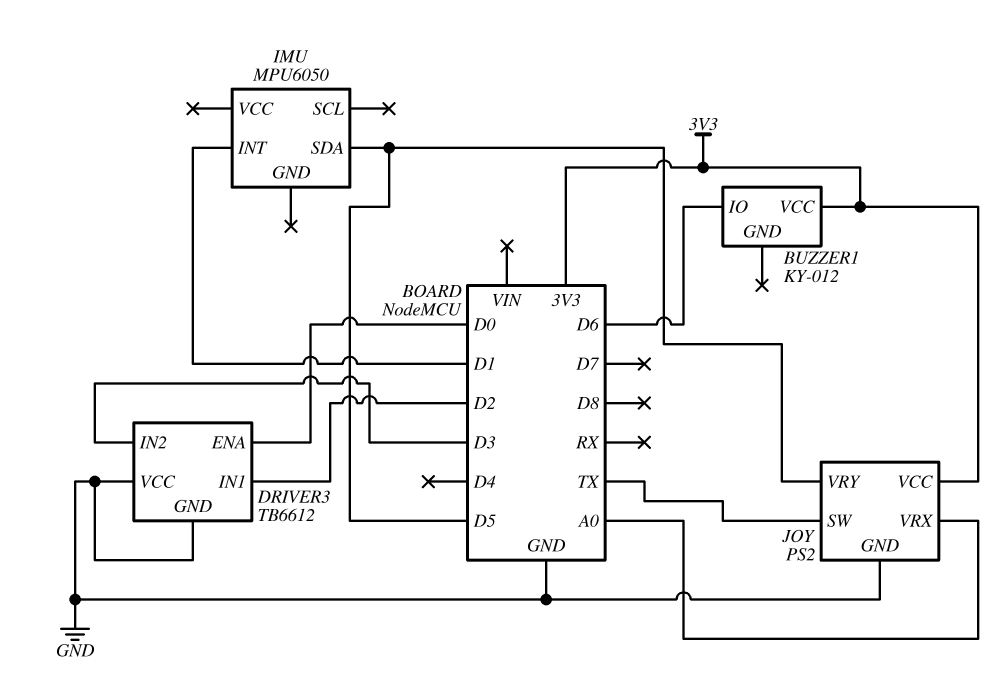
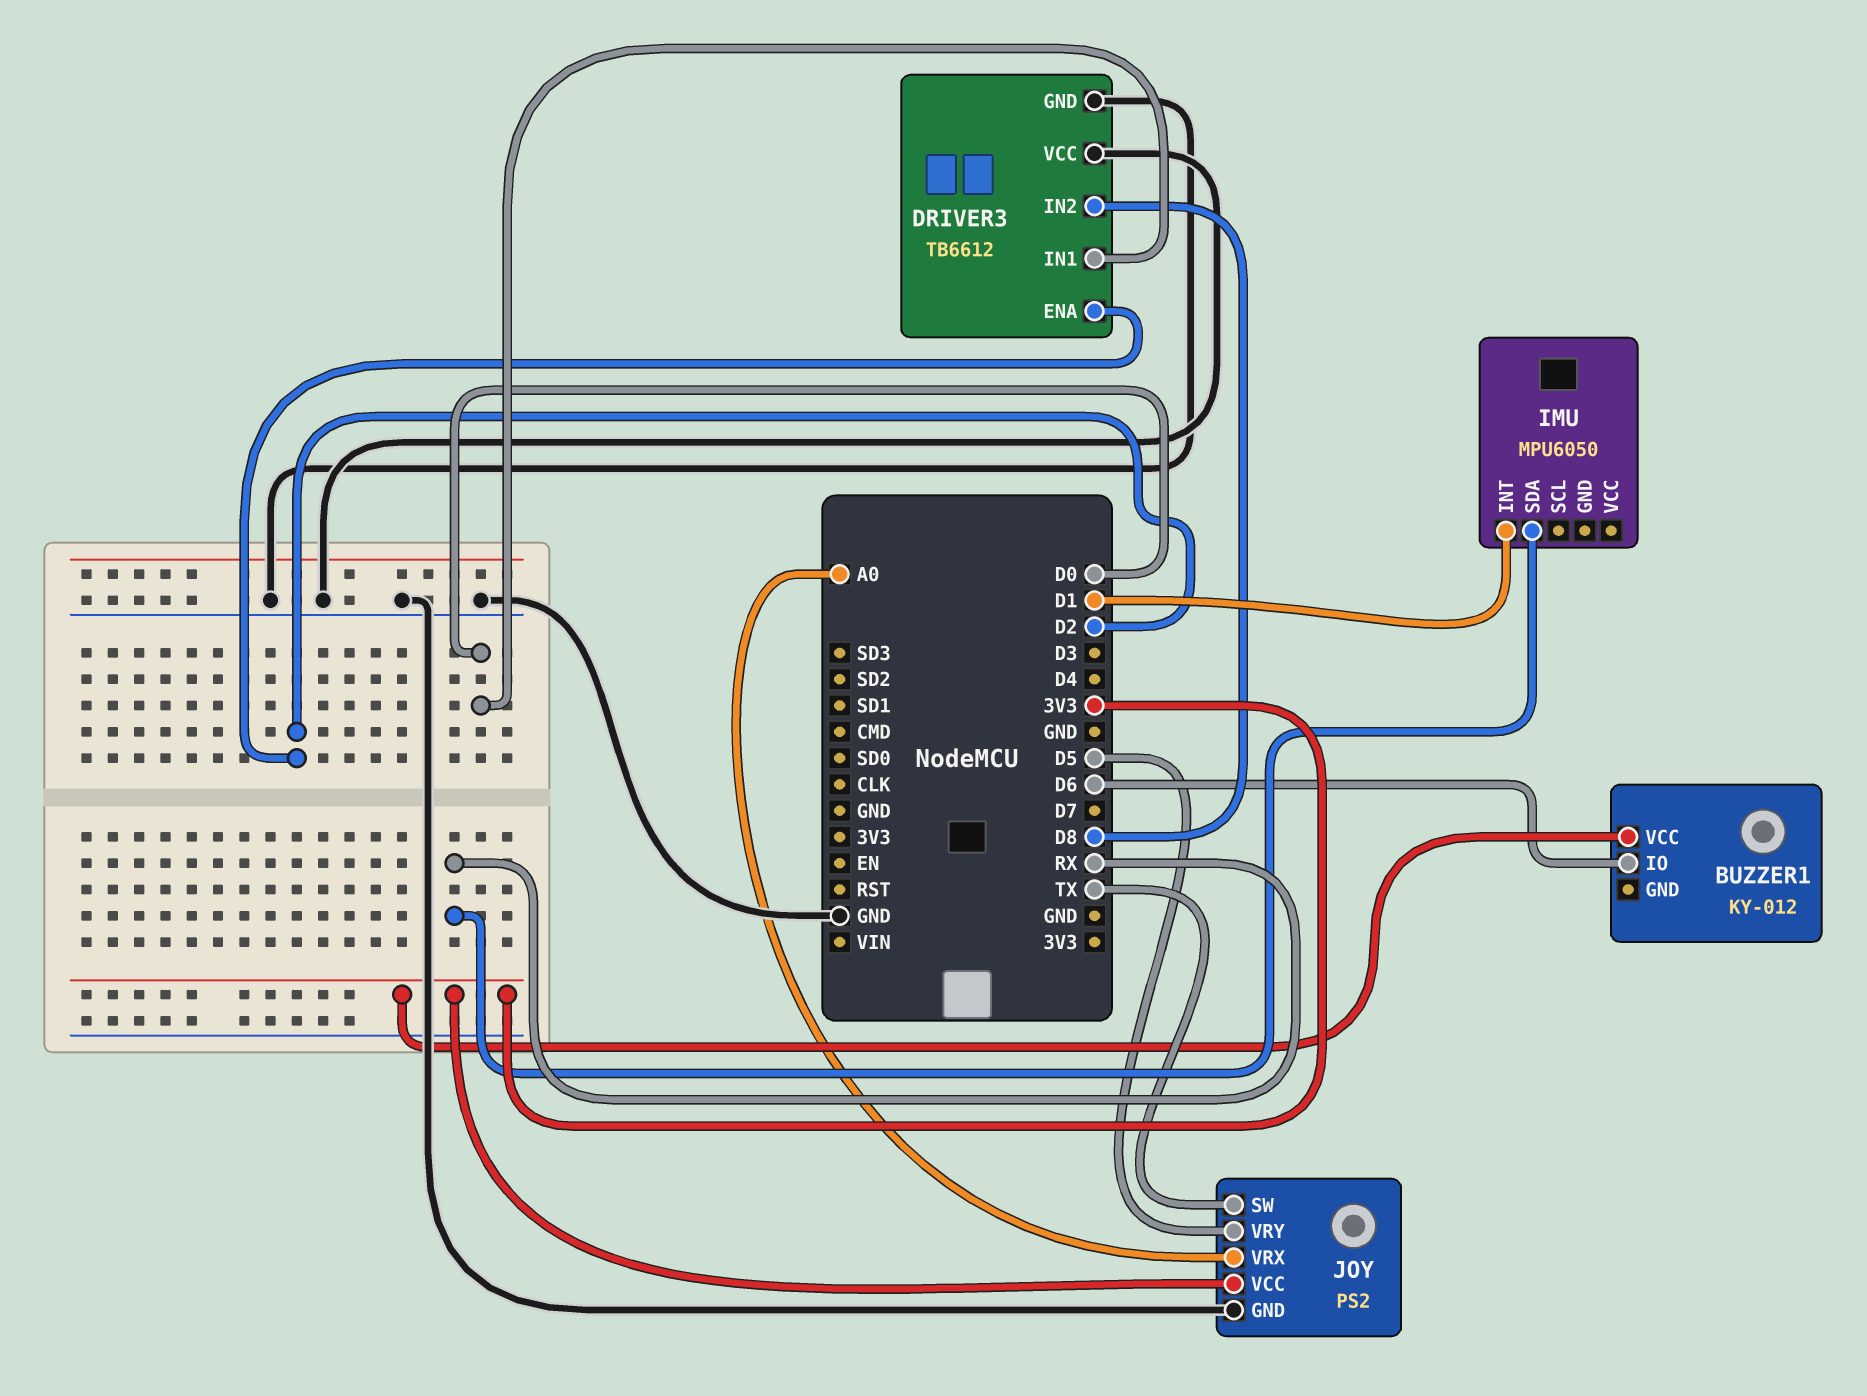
DRIVER3 pin ENA: D0 -> D2
DRIVER3 pin IN1: D2 -> D0
DRIVER3 pin IN2: D3 -> D8
IMU pin SDA: D5 -> RX

